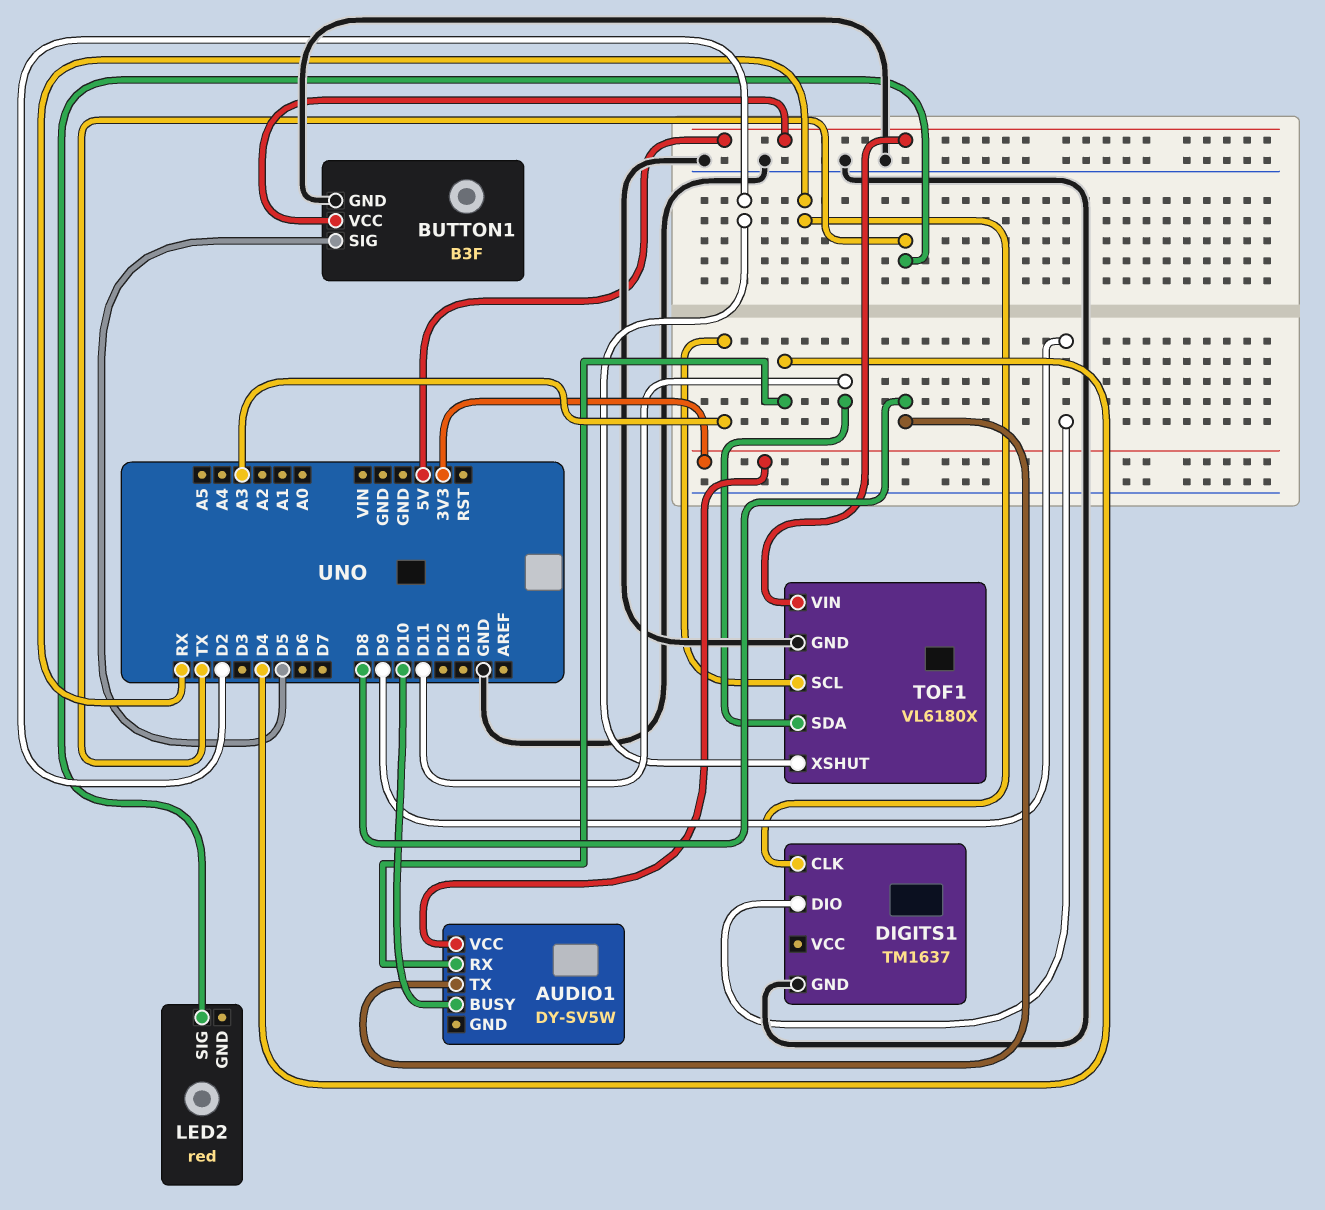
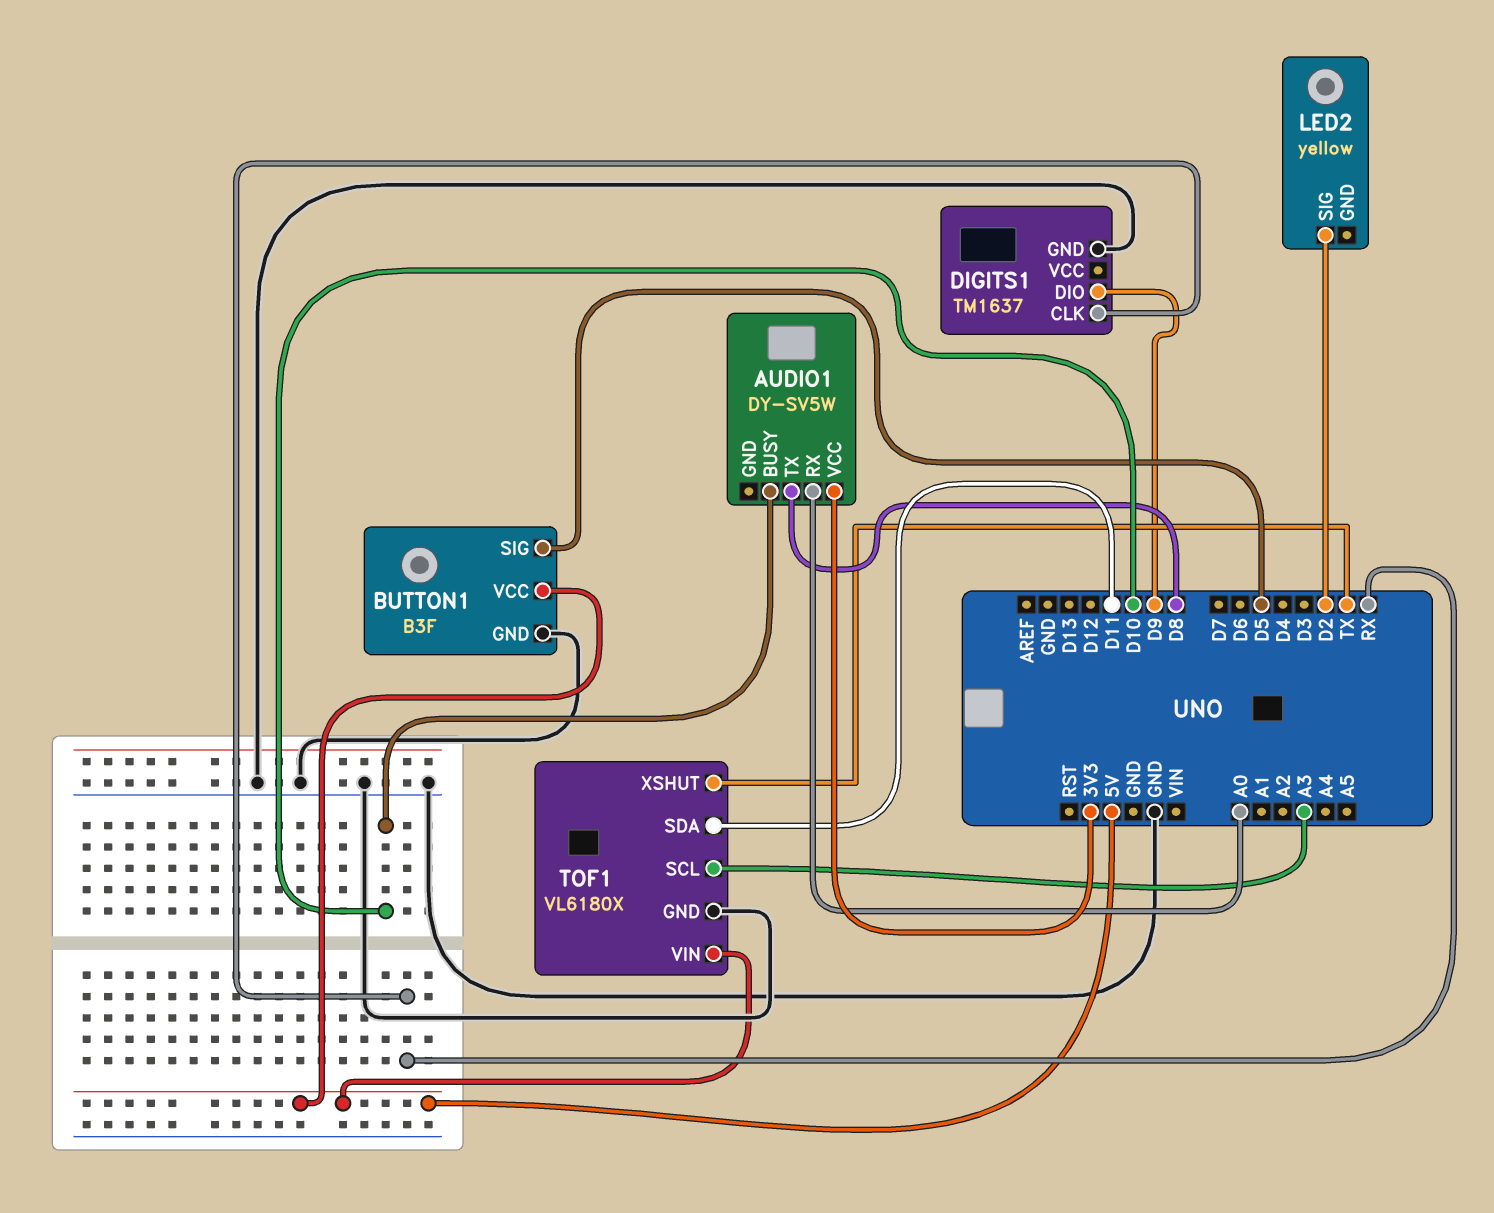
AUDIO1 pin RX: D4 -> A0
LED2: red -> yellow
LED2 pin SIG: TX -> D2
TOF1 pin XSHUT: D2 -> TX

